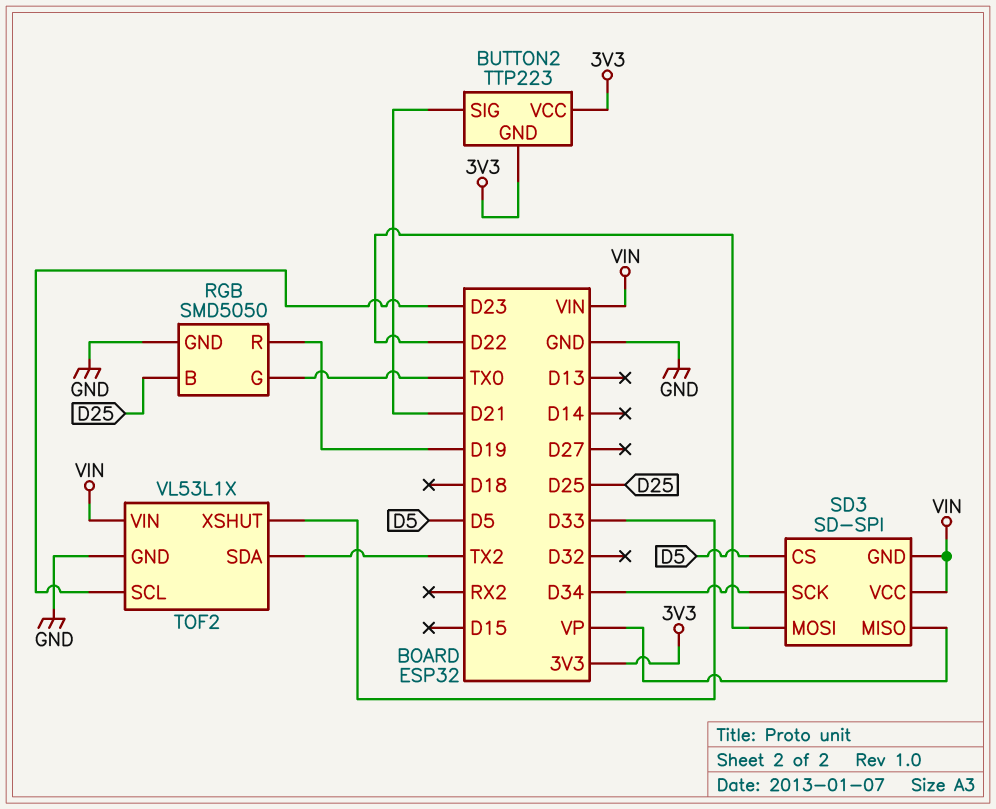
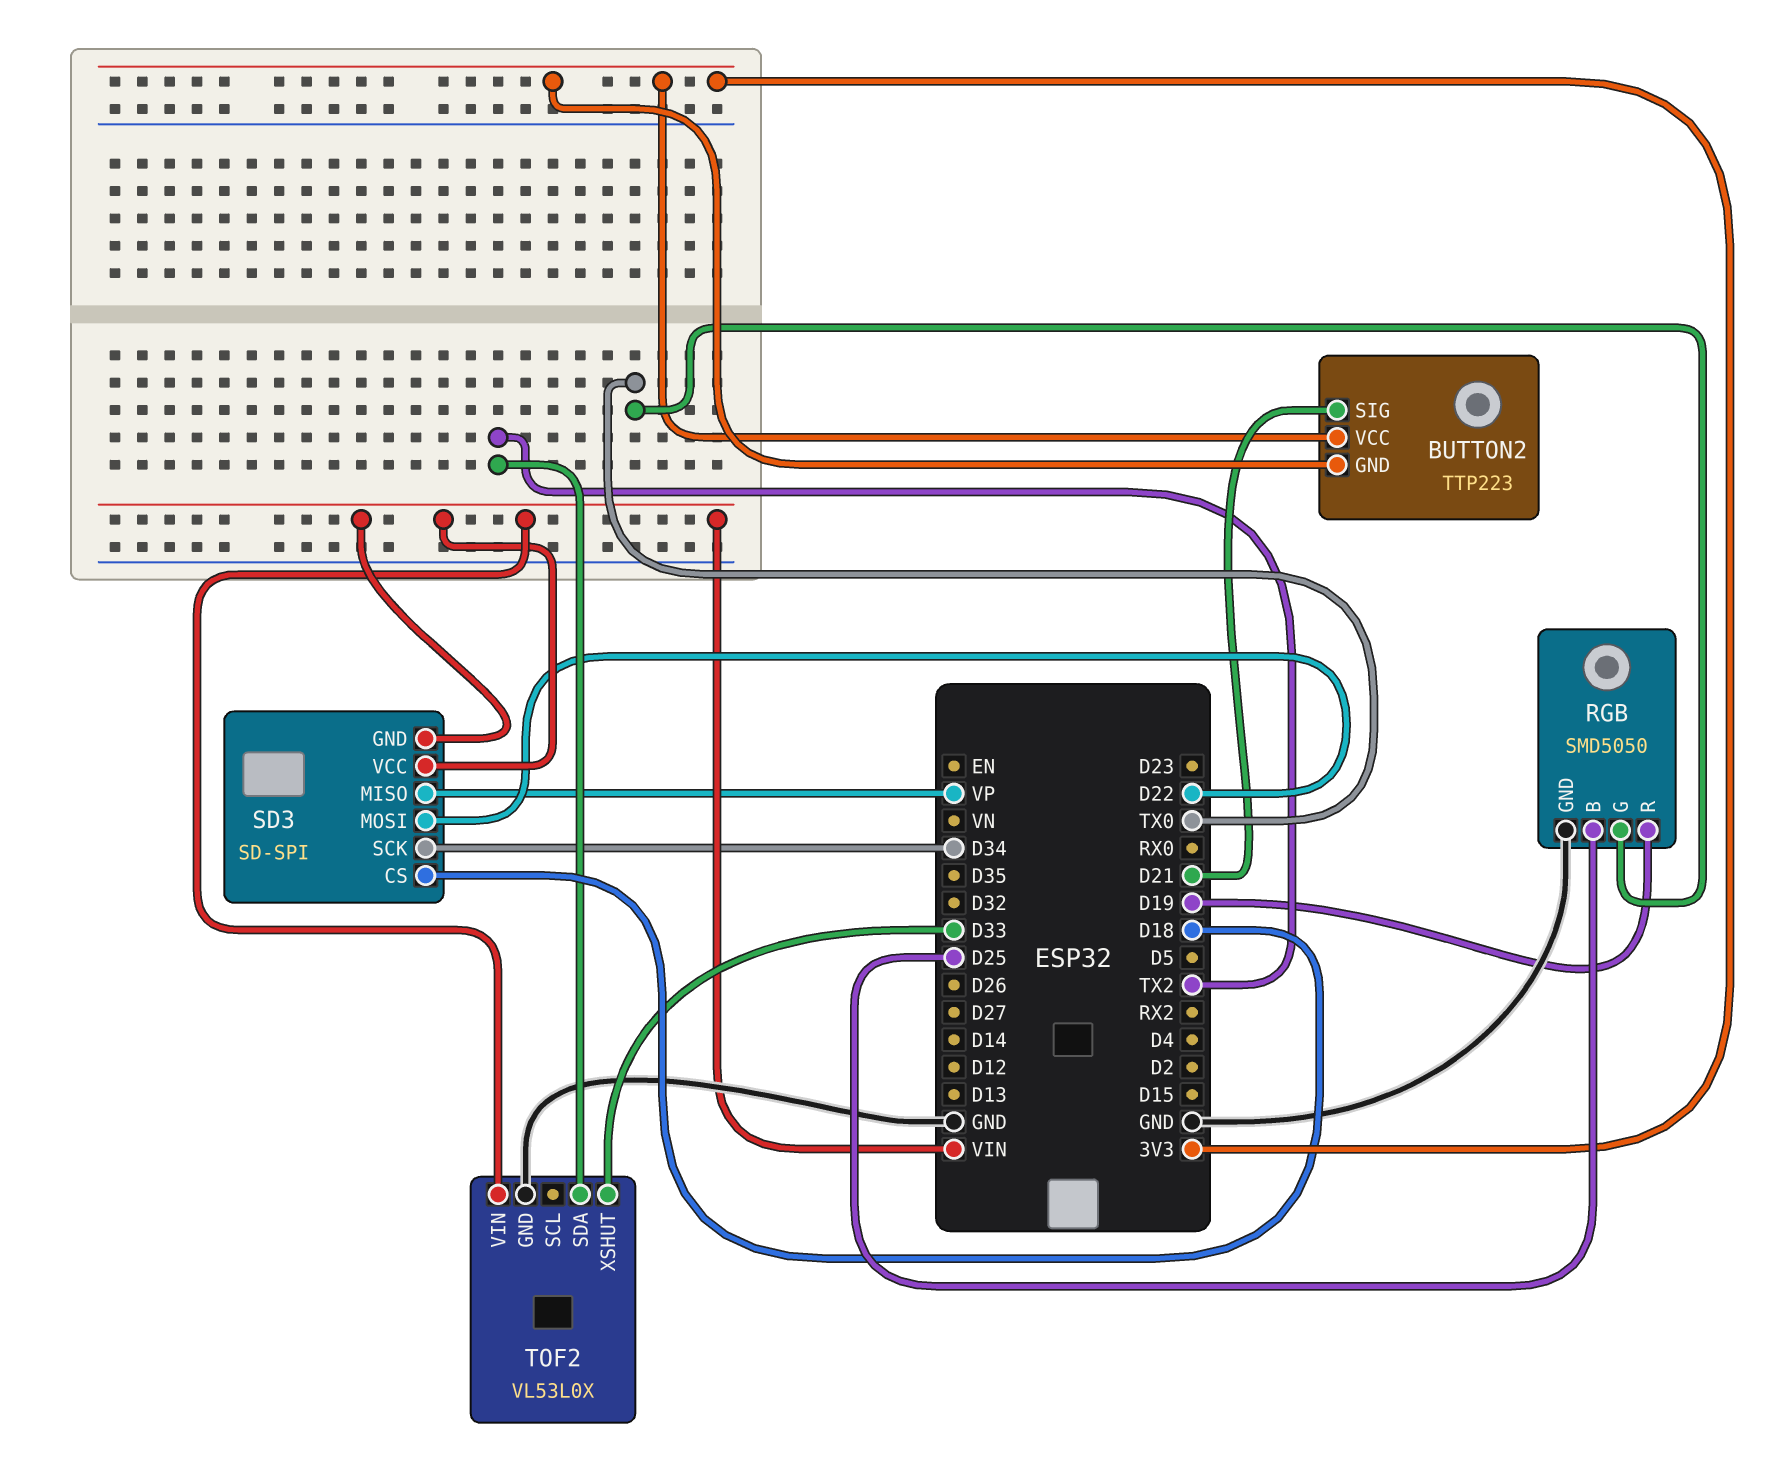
SD3 pin CS: D5 -> D18
TOF2: VL53L1X -> VL53L0X
TOF2 pin SCL: D23 -> none

